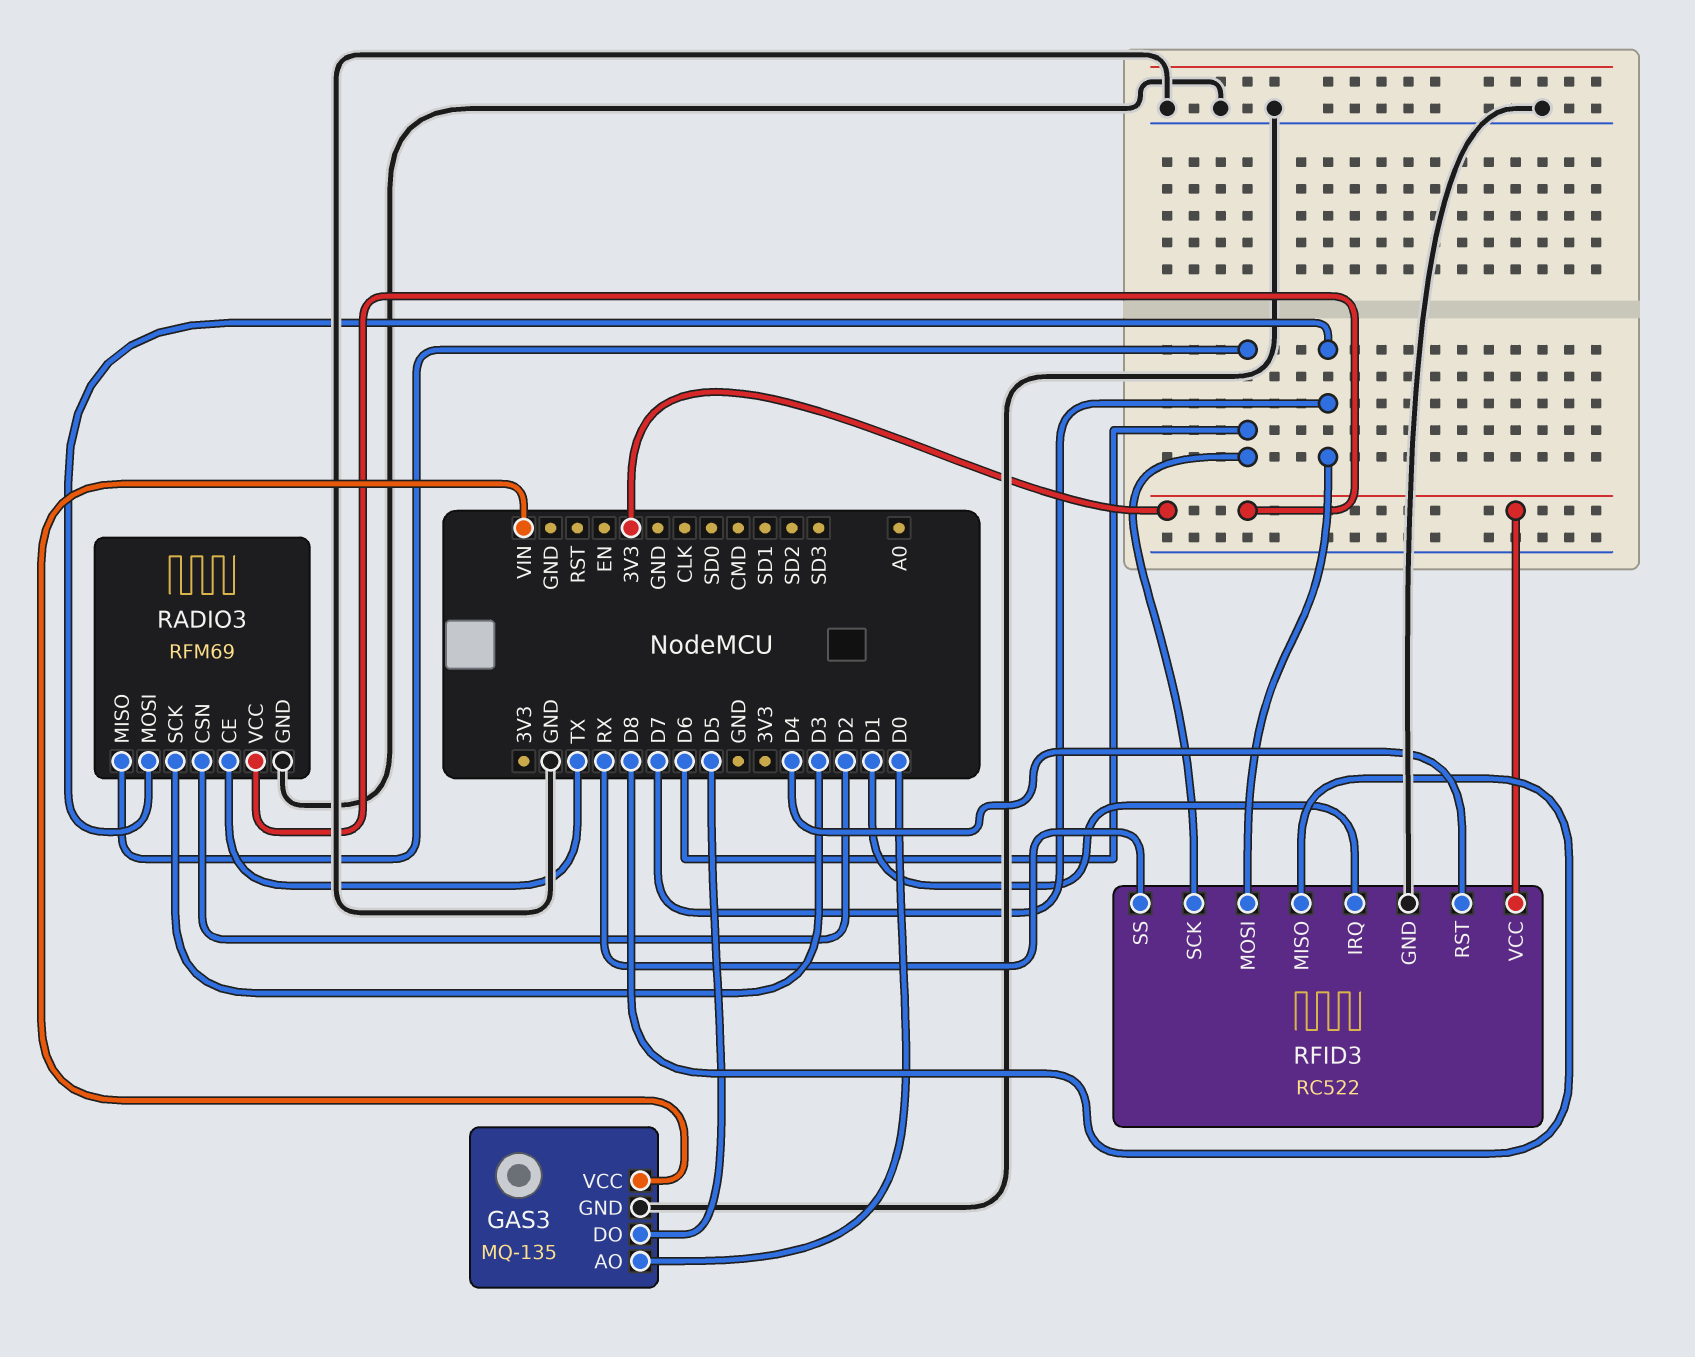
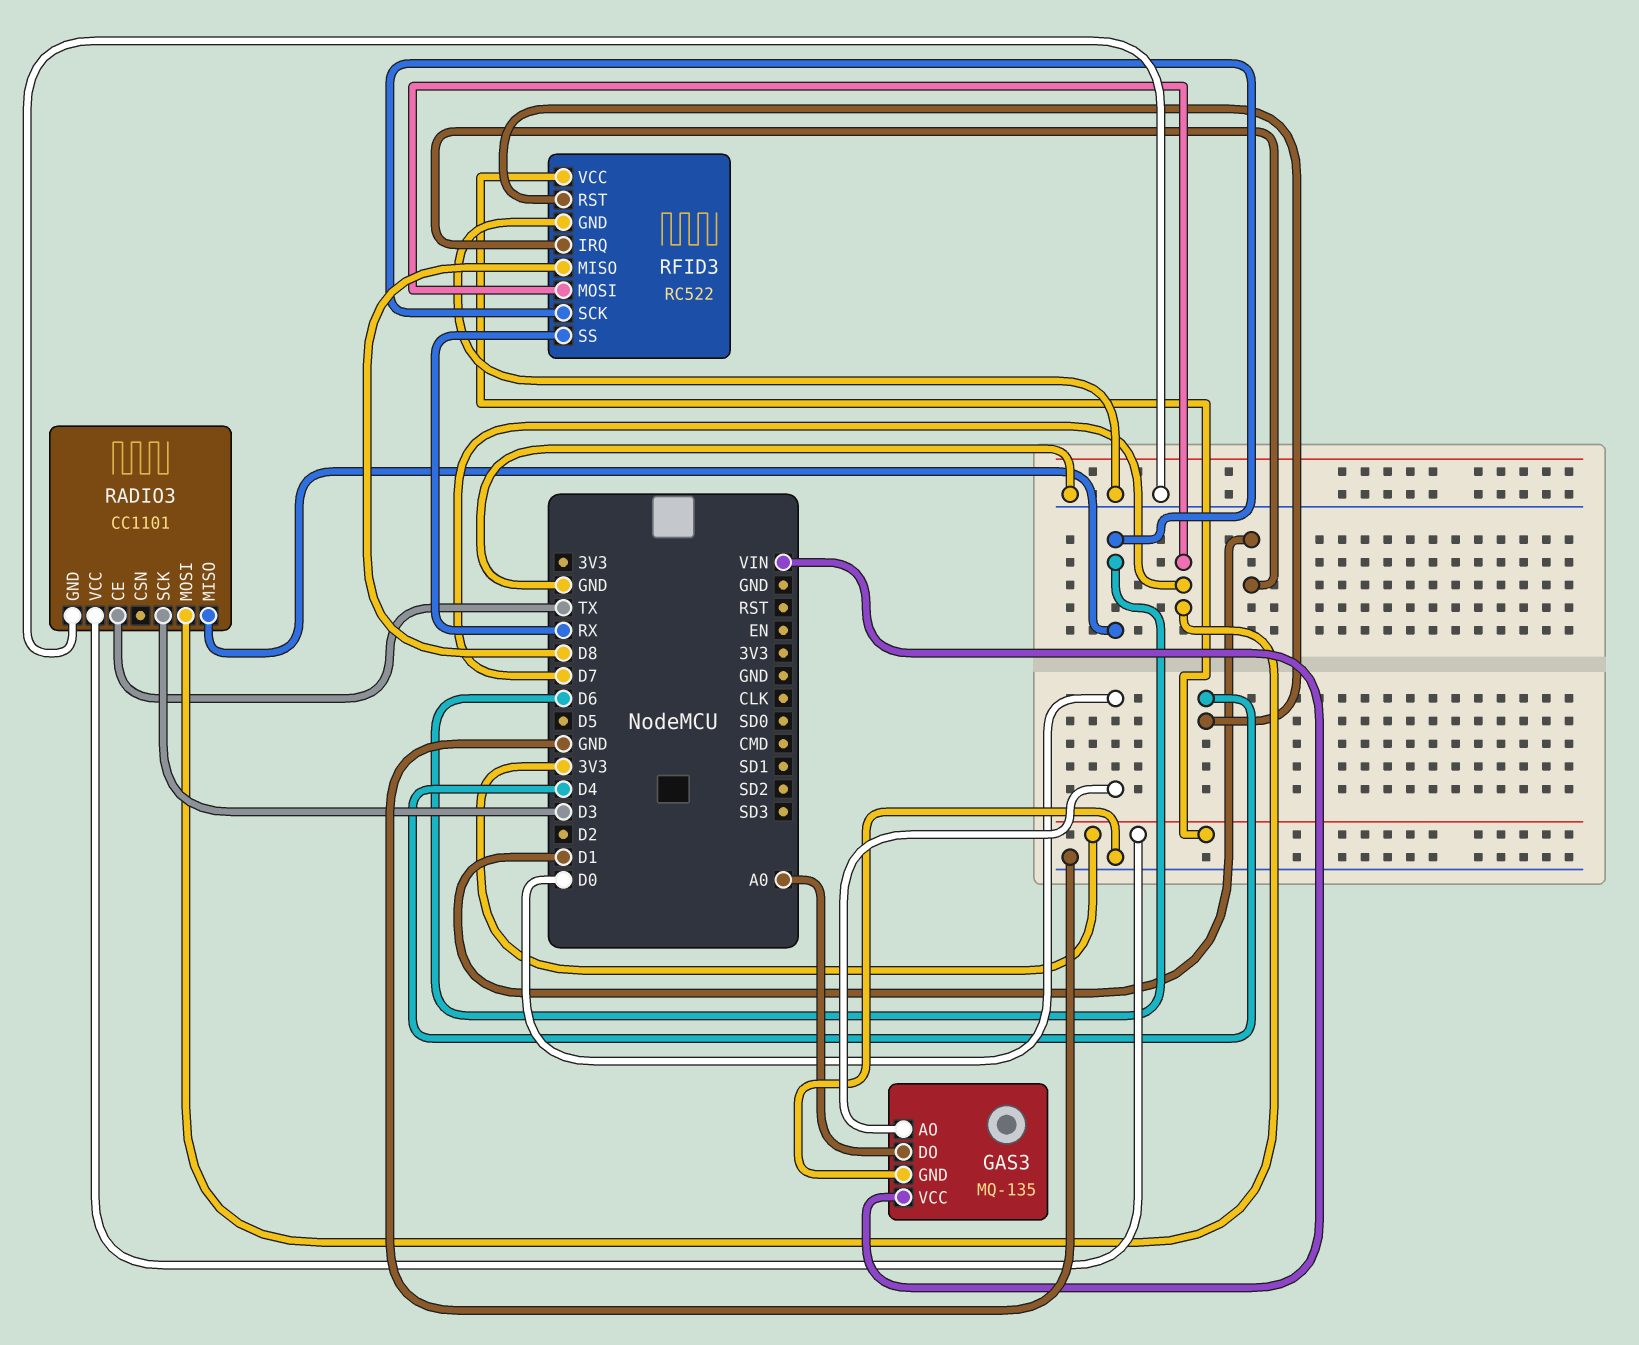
GAS3 pin DO: D5 -> A0
RADIO3: RFM69 -> CC1101
RADIO3 pin CSN: D2 -> none

